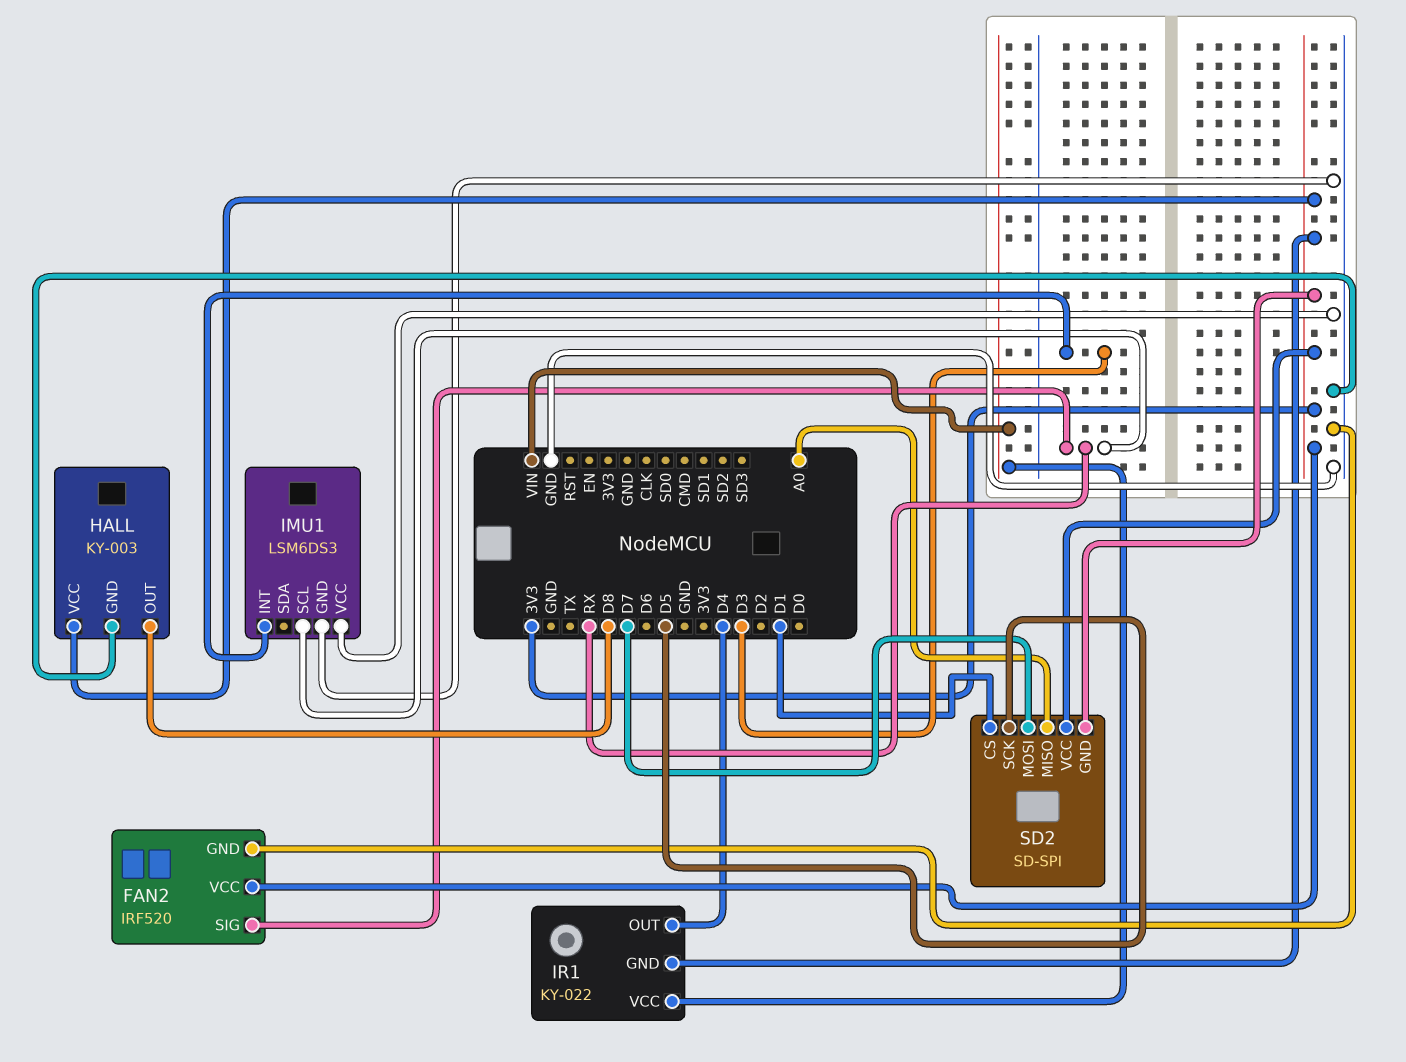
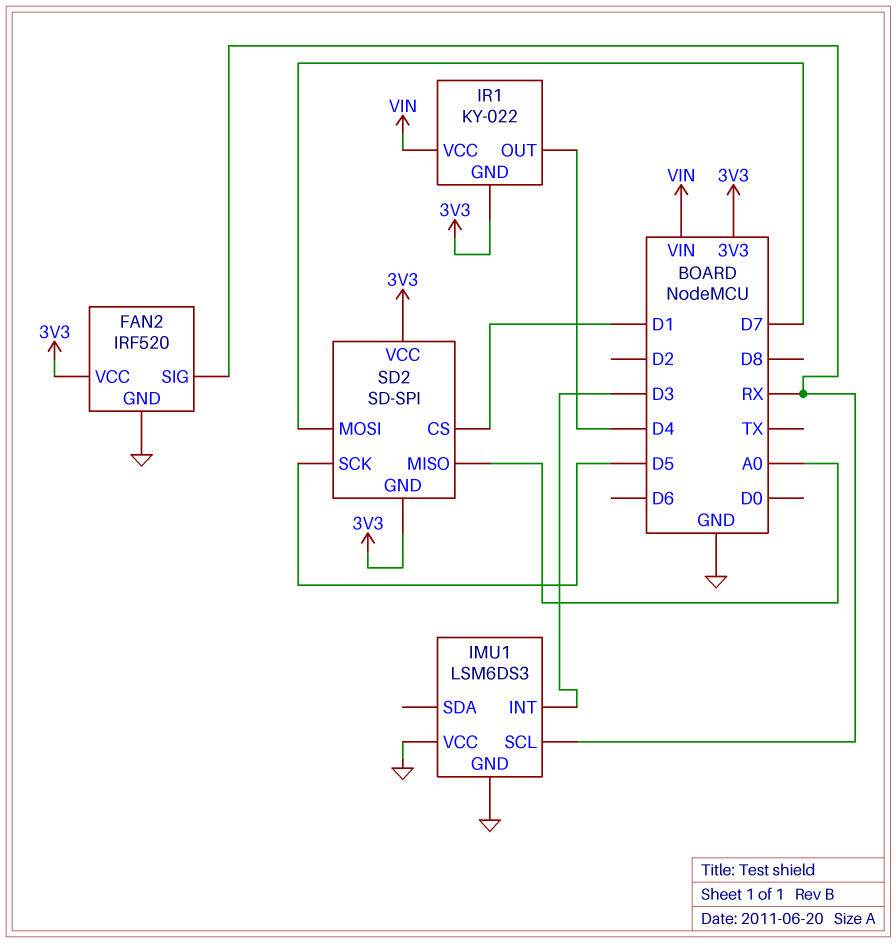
HALL: KY-003 -> none
HALL pin GND: GND -> none
HALL pin OUT: D8 -> none
HALL pin VCC: 3V3 -> none

